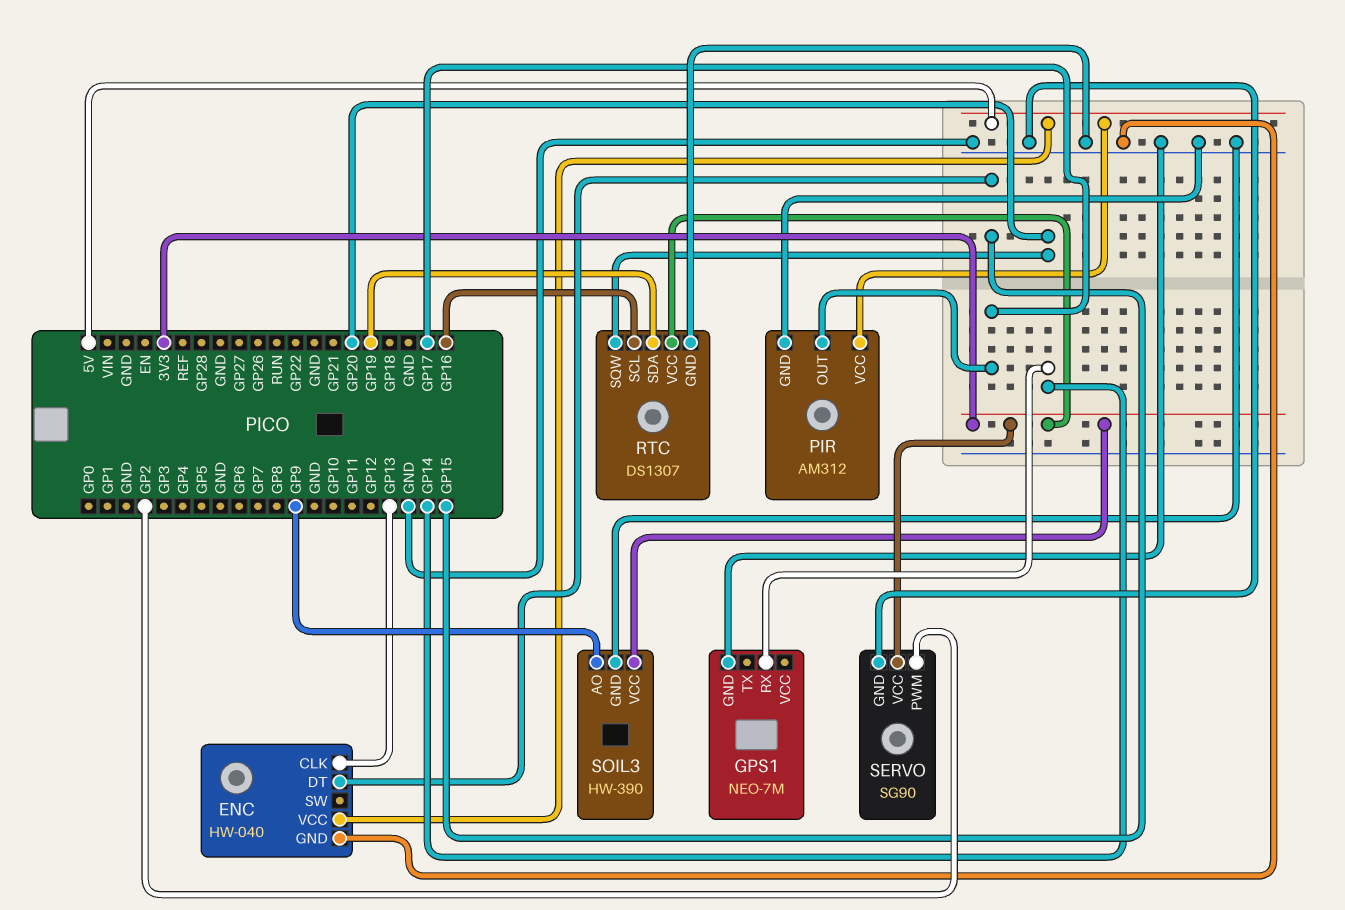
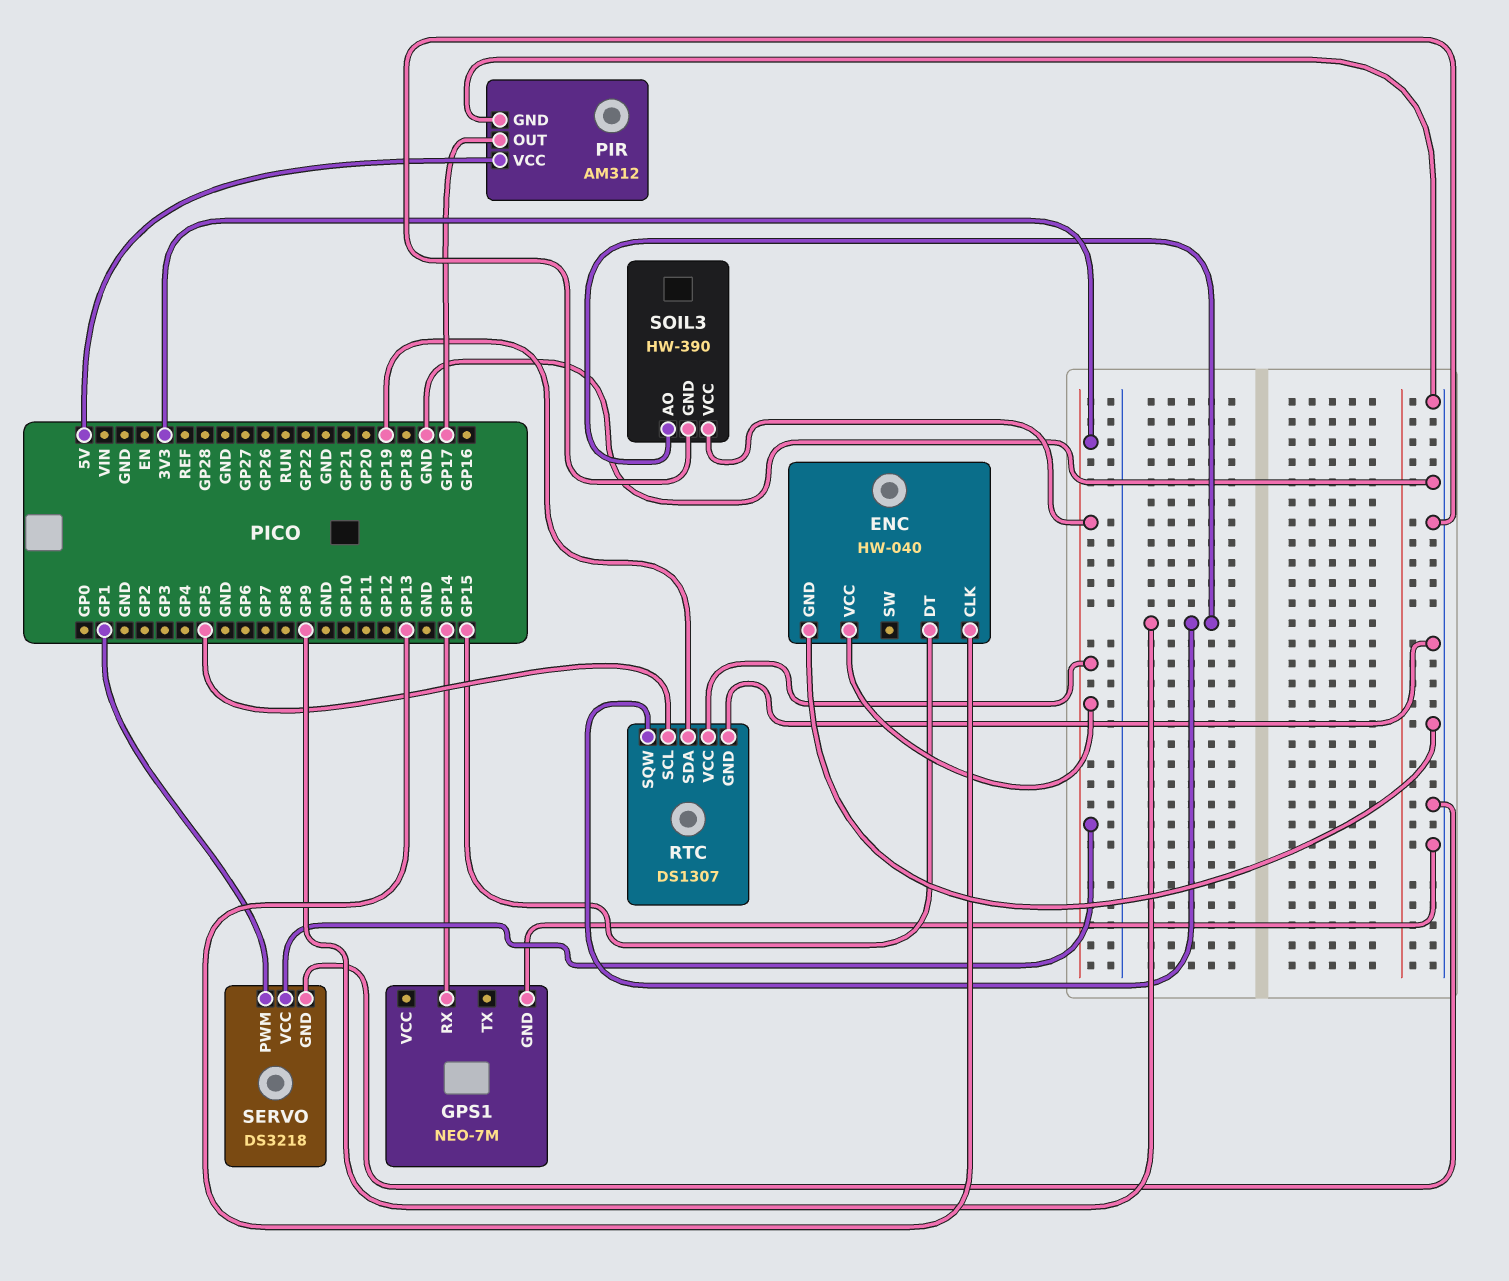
ENC pin VCC: 5V -> 3V3
RTC pin SCL: GP16 -> GP5
RTC pin SQW: GP20 -> GP9
SERVO: SG90 -> DS3218
SERVO pin PWM: GP2 -> GP1

